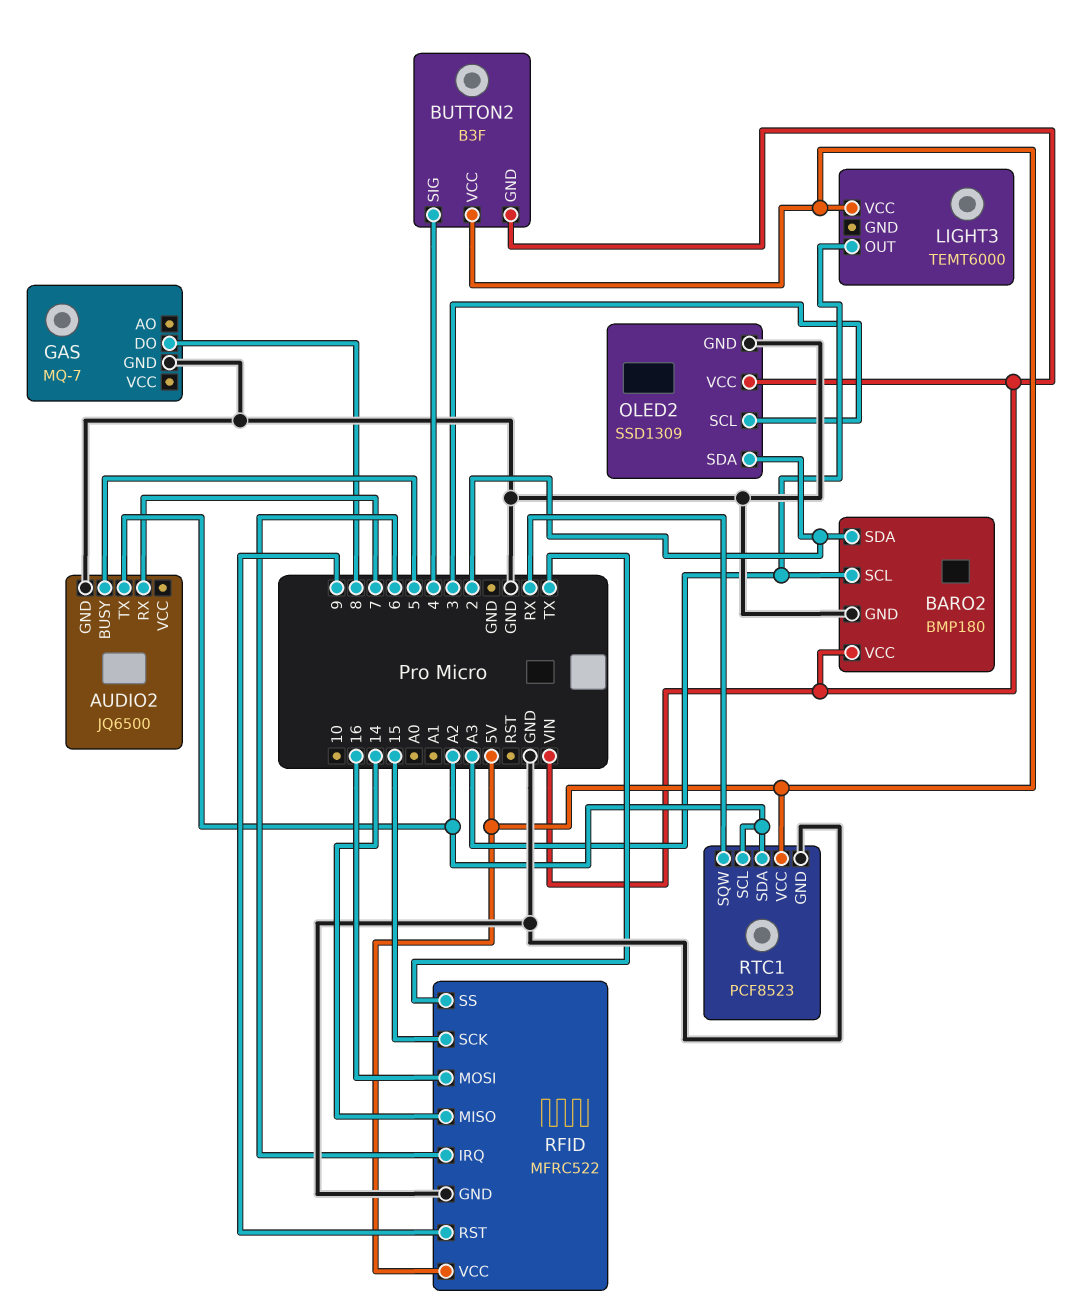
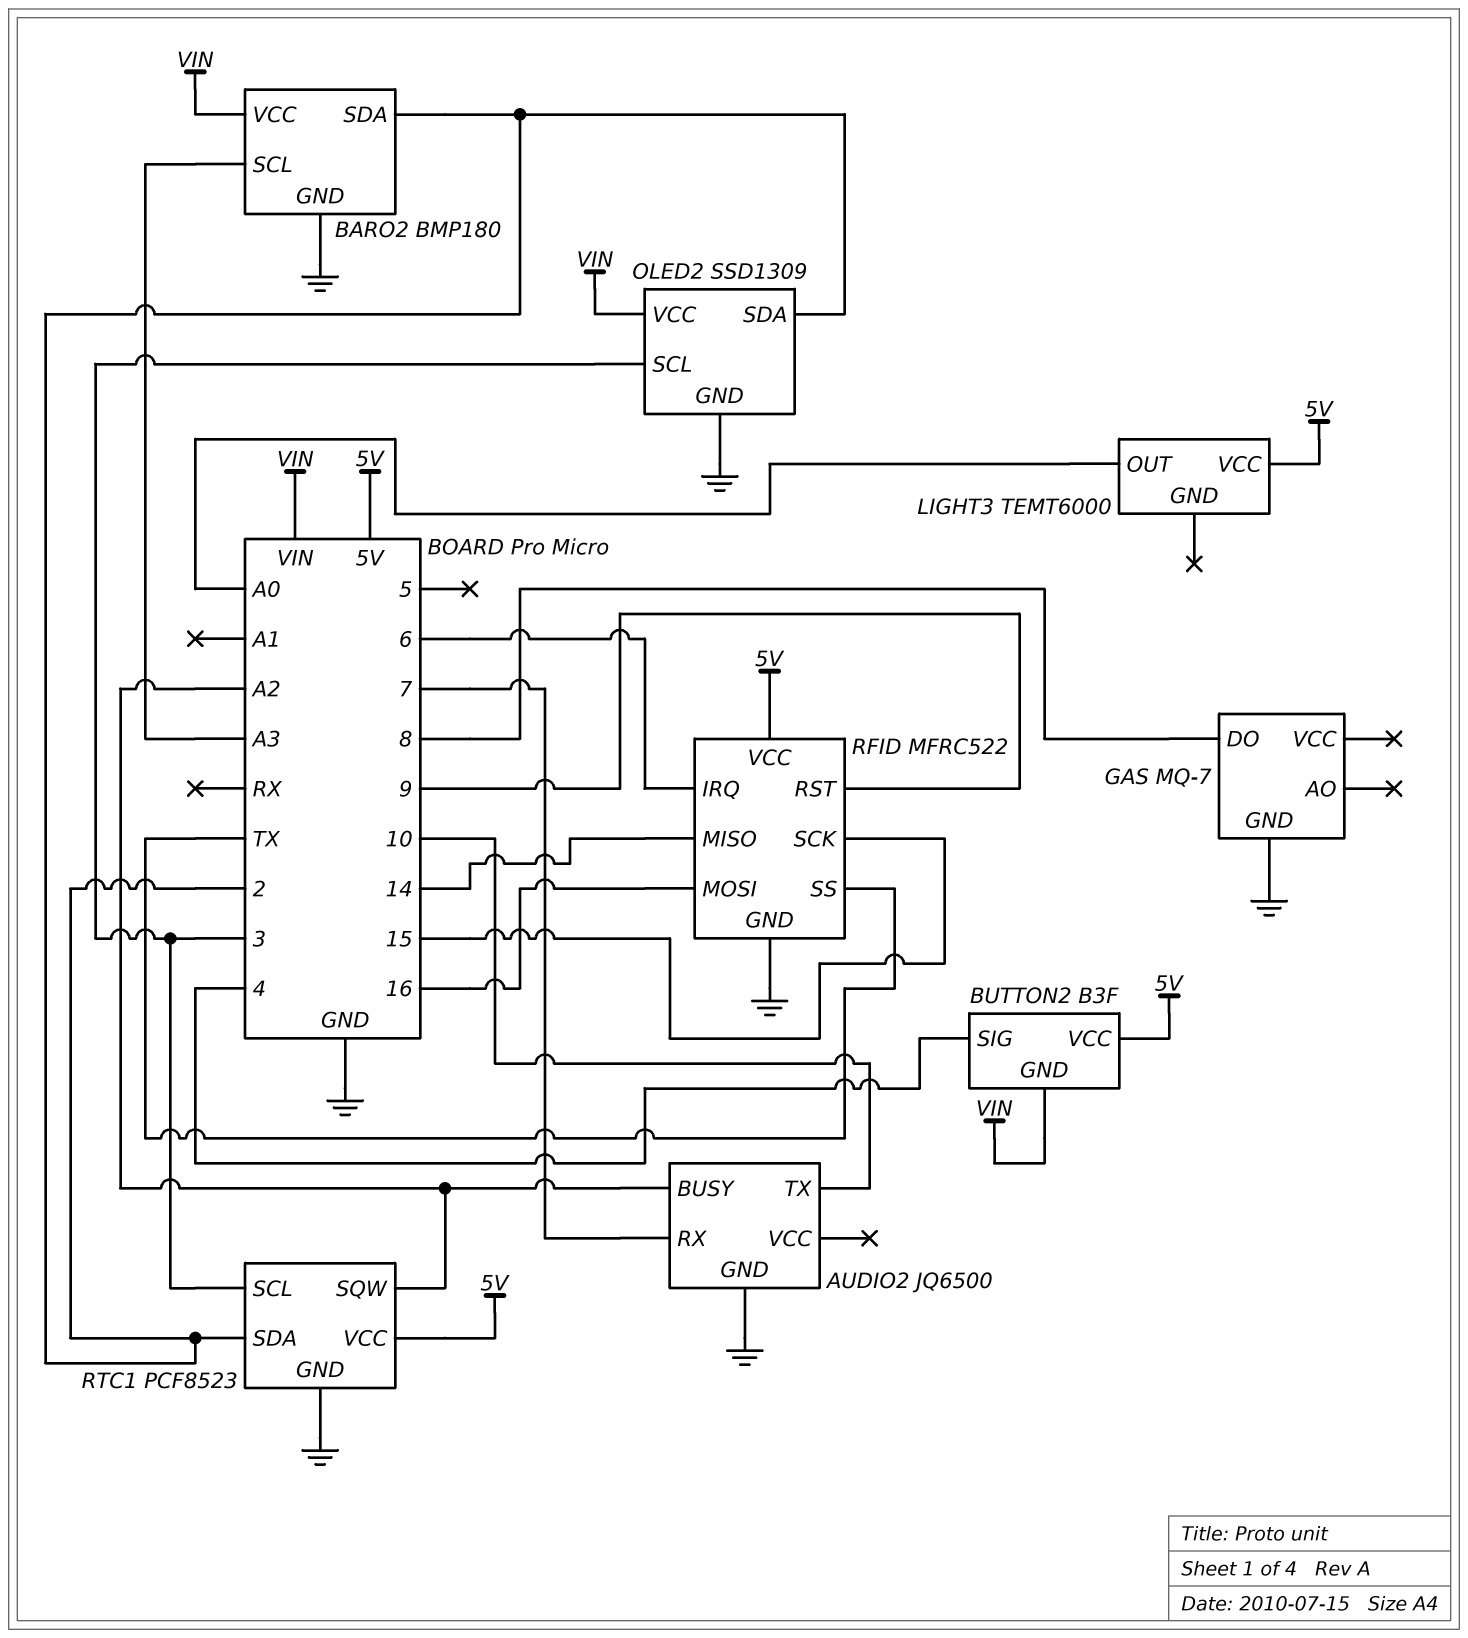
AUDIO2 pin BUSY: 5 -> A2
AUDIO2 pin TX: A2 -> 10
LIGHT3 pin OUT: A3 -> A0
RTC1 pin SCL: A2 -> 3
RTC1 pin SDA: A2 -> 2
RTC1 pin SQW: RX -> A2

